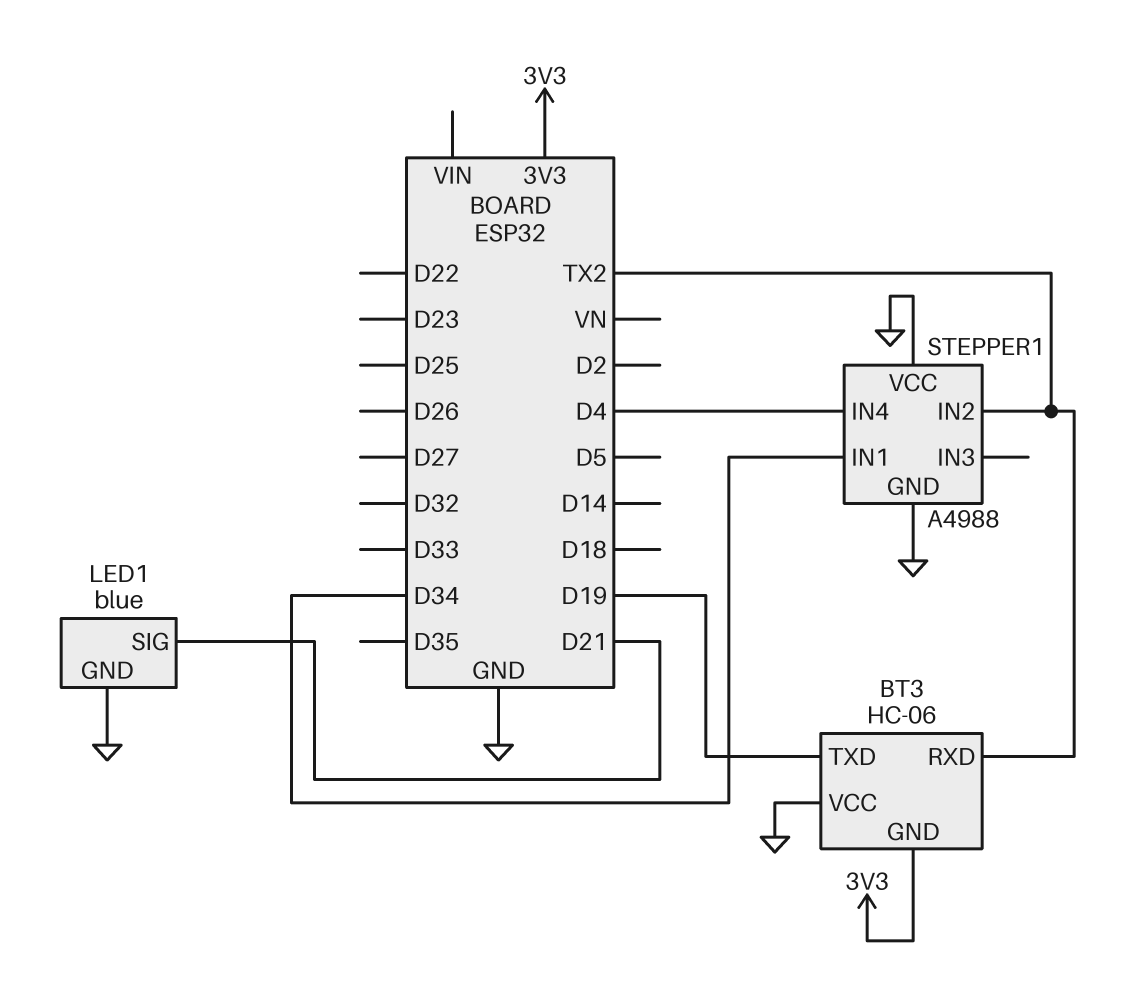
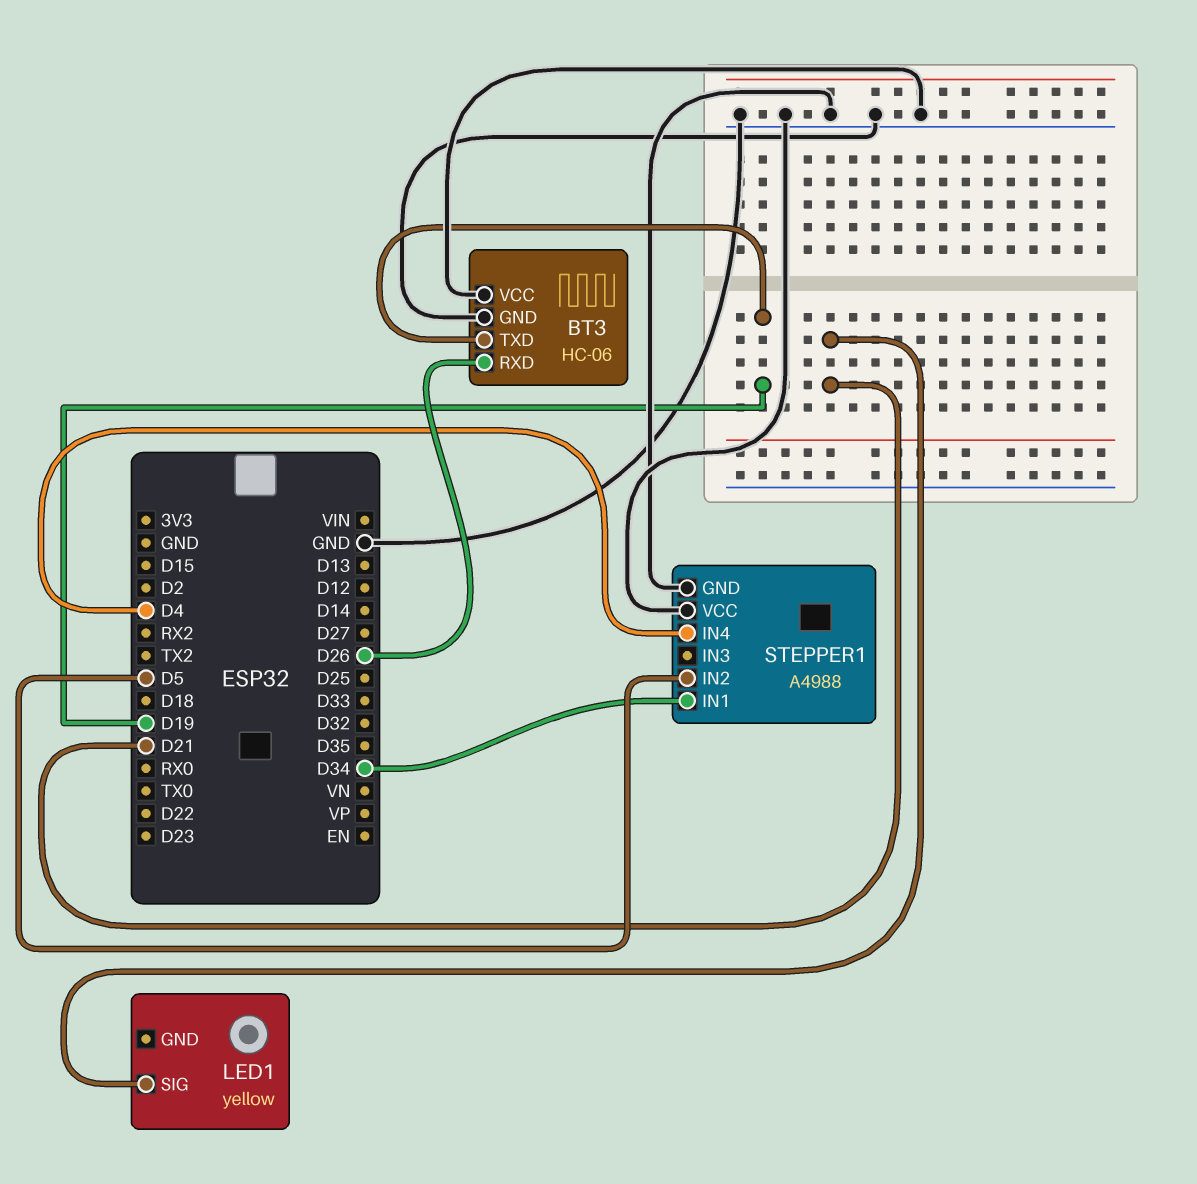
BT3 pin GND: 3V3 -> GND
BT3 pin RXD: TX2 -> D26
LED1: blue -> yellow
LED1 pin GND: GND -> none
STEPPER1 pin IN2: TX2 -> D5

